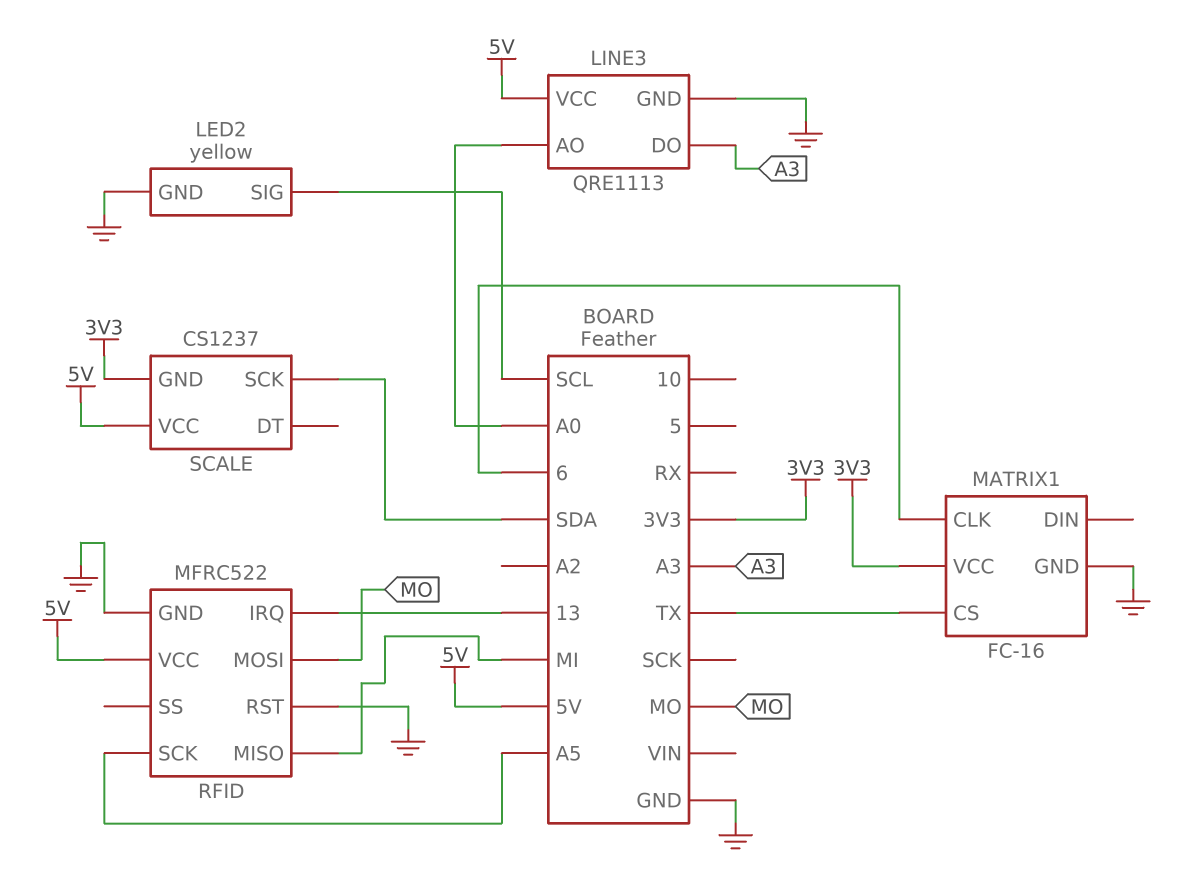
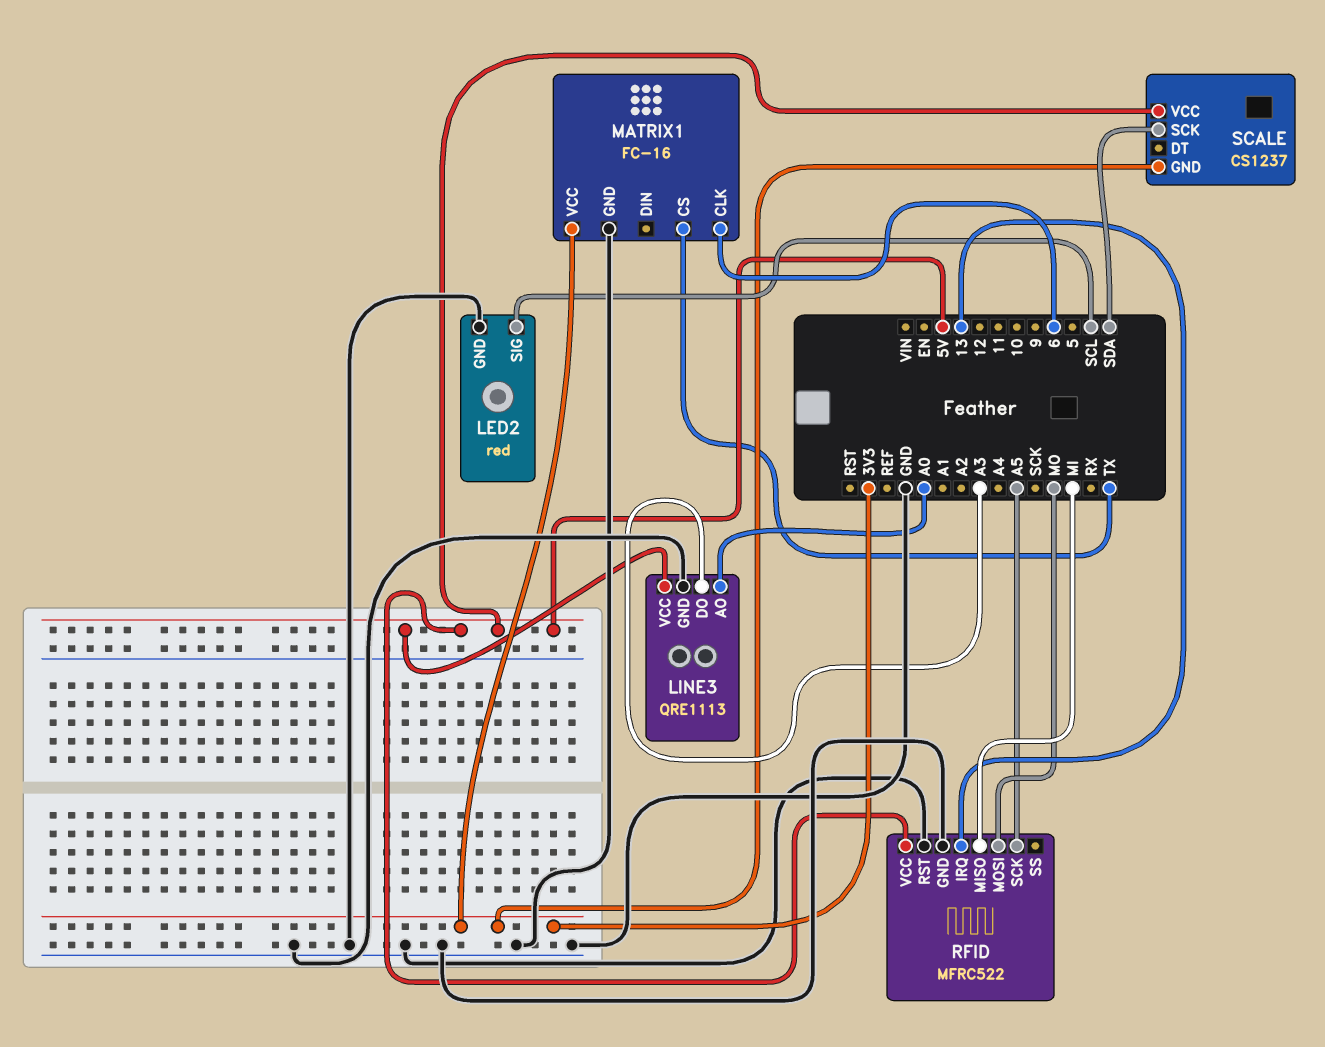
LED2: yellow -> red

